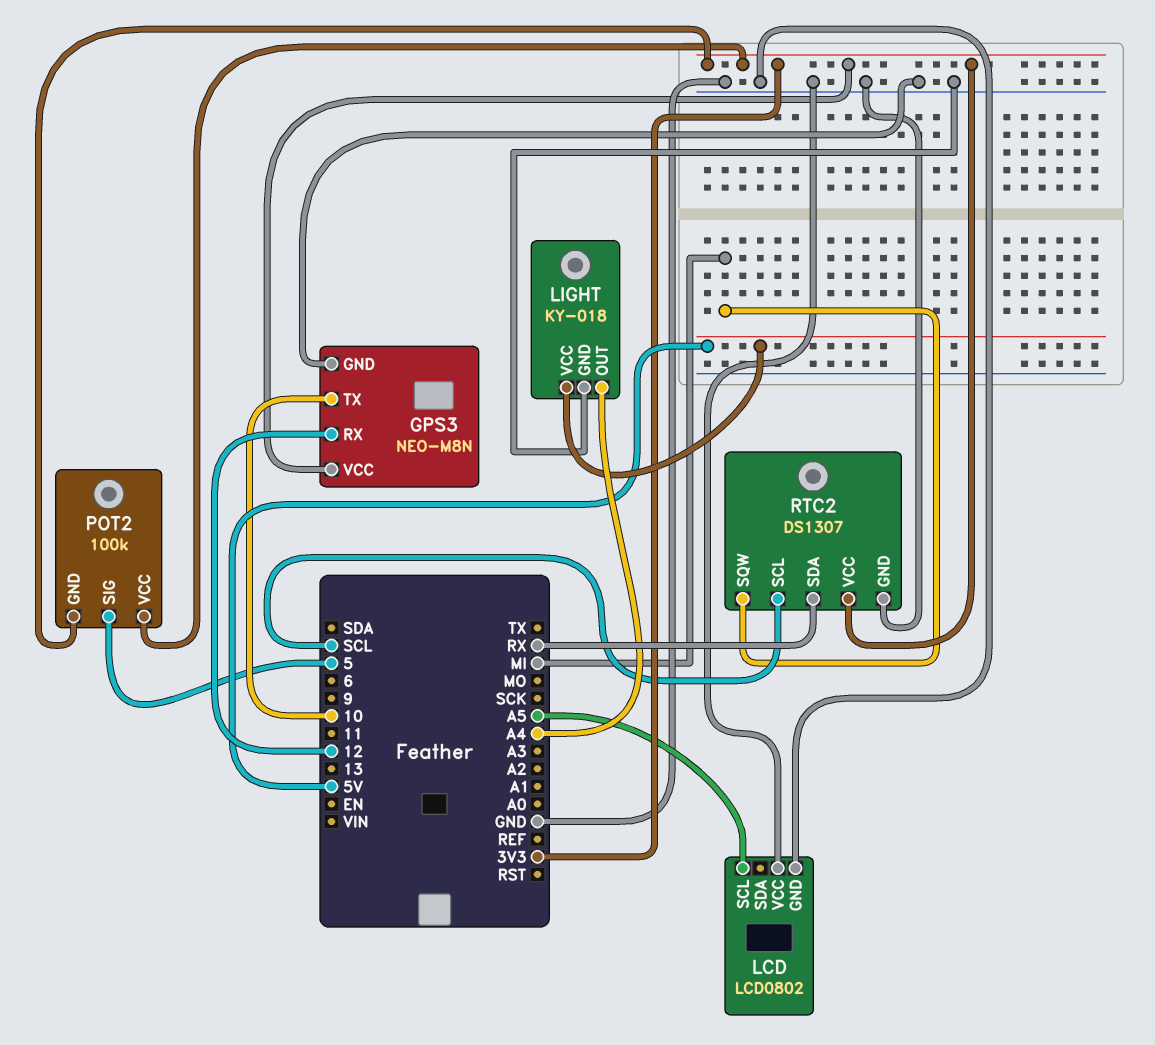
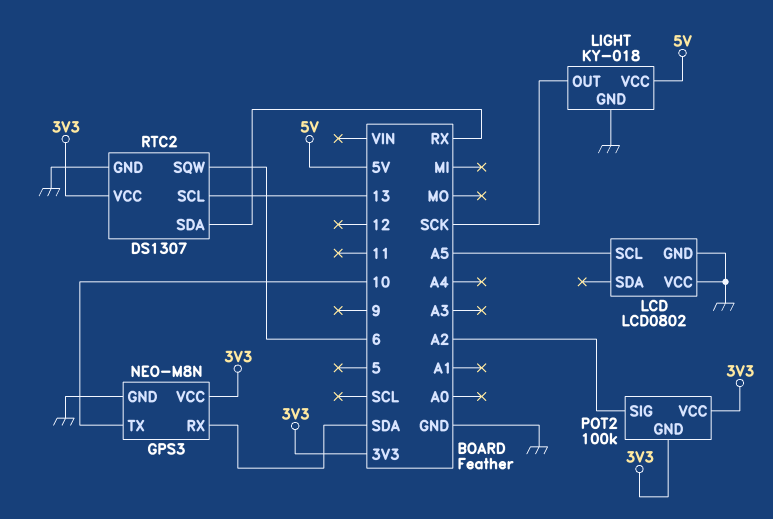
GPS3 pin RX: 12 -> SDA
LIGHT pin OUT: A4 -> SCK
POT2 pin SIG: 5 -> A2
RTC2 pin SCL: SCL -> 13
RTC2 pin SQW: MI -> 6

